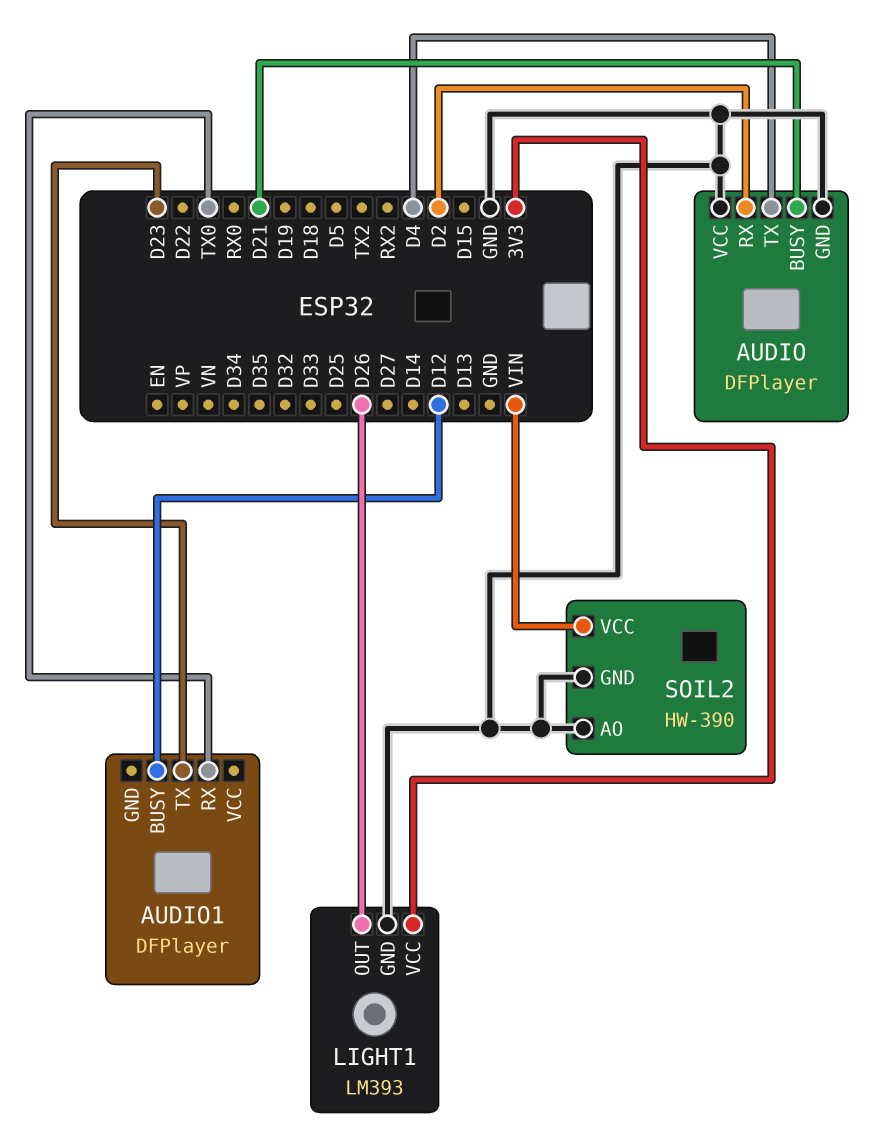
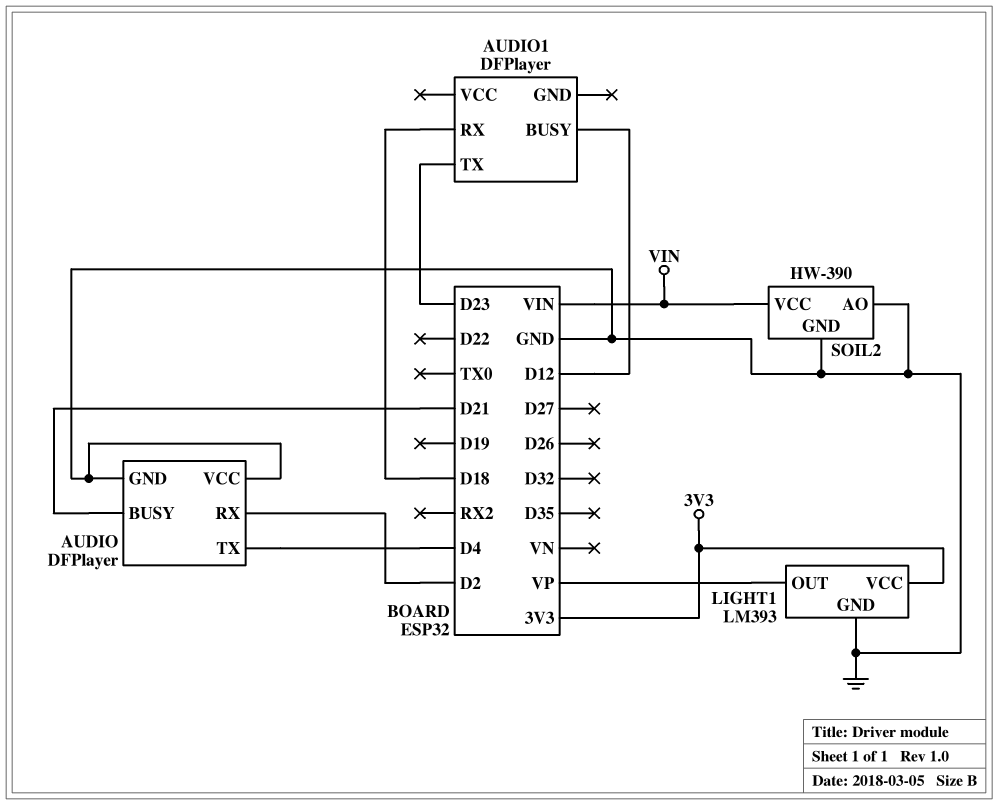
AUDIO1 pin RX: TX0 -> D18
LIGHT1 pin OUT: D26 -> VP

